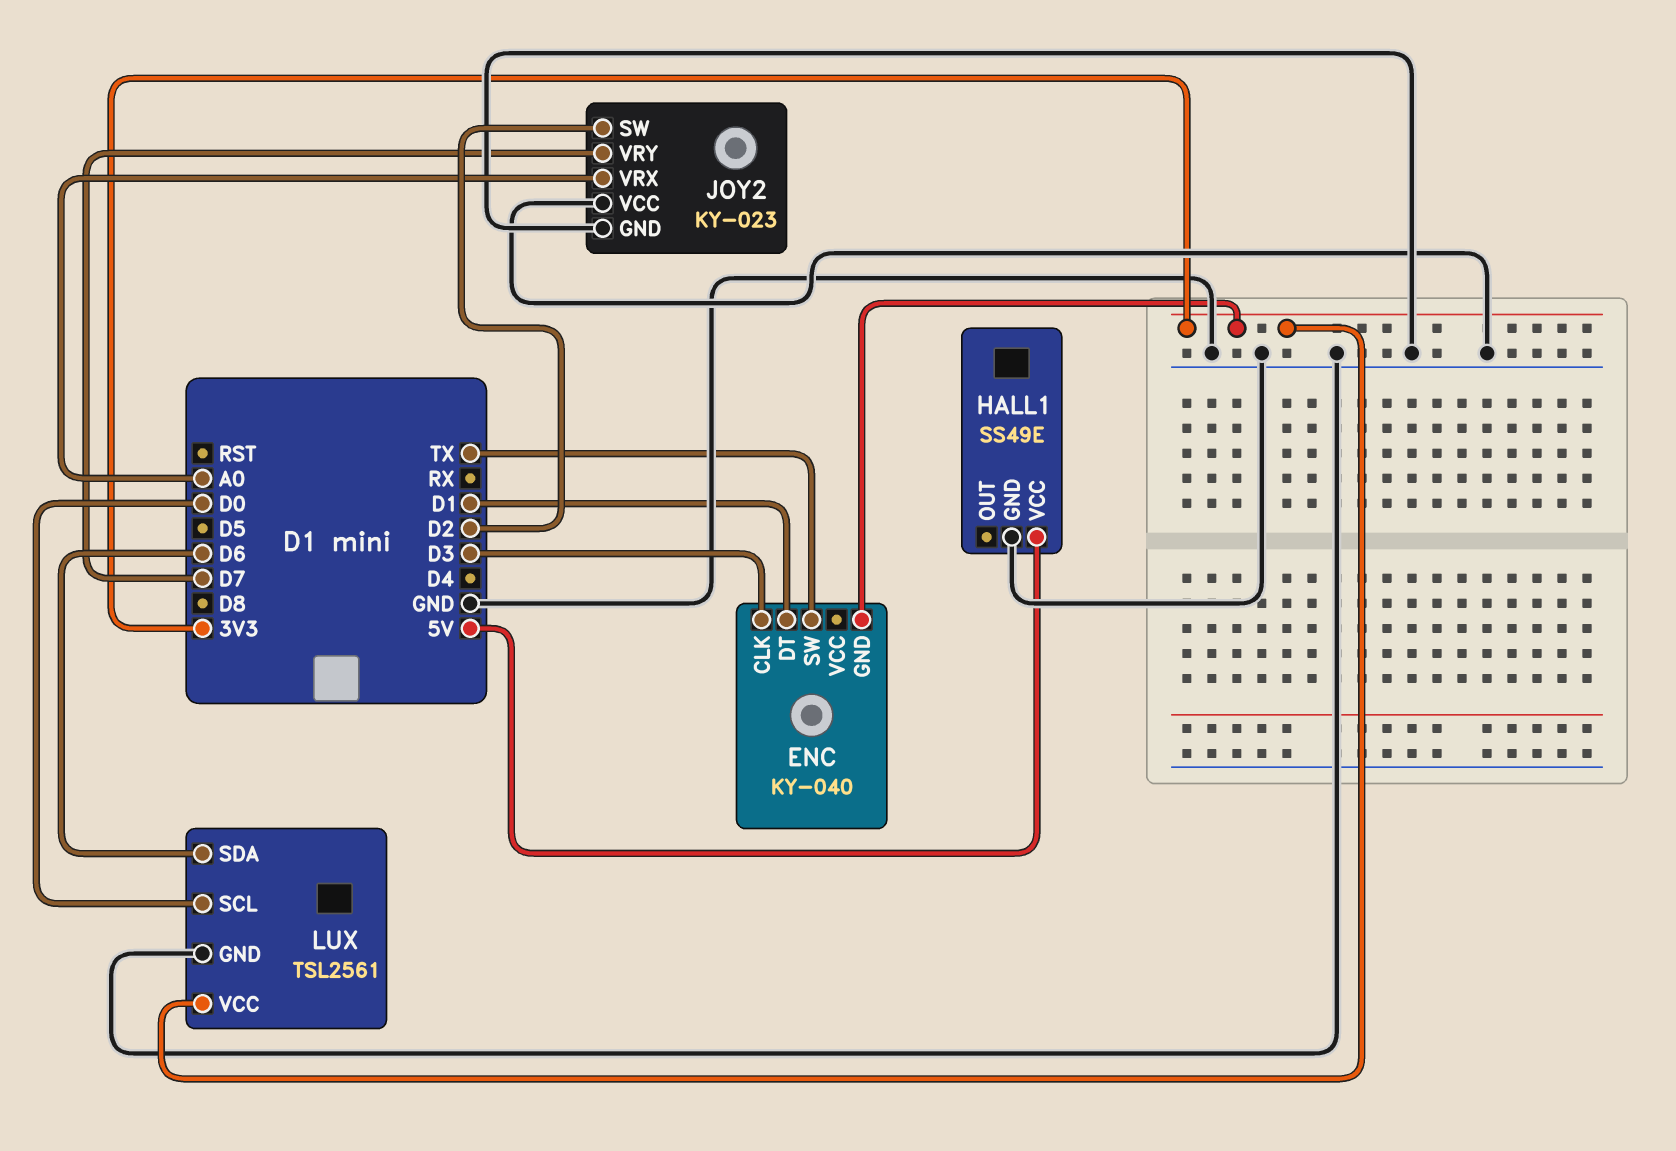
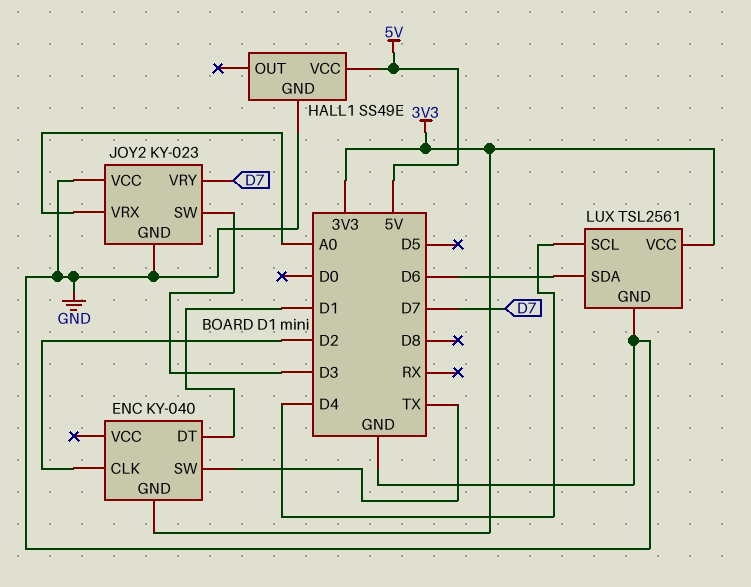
ENC pin CLK: D3 -> D2
JOY2 pin SW: D2 -> D3
LUX pin SCL: D0 -> D4

